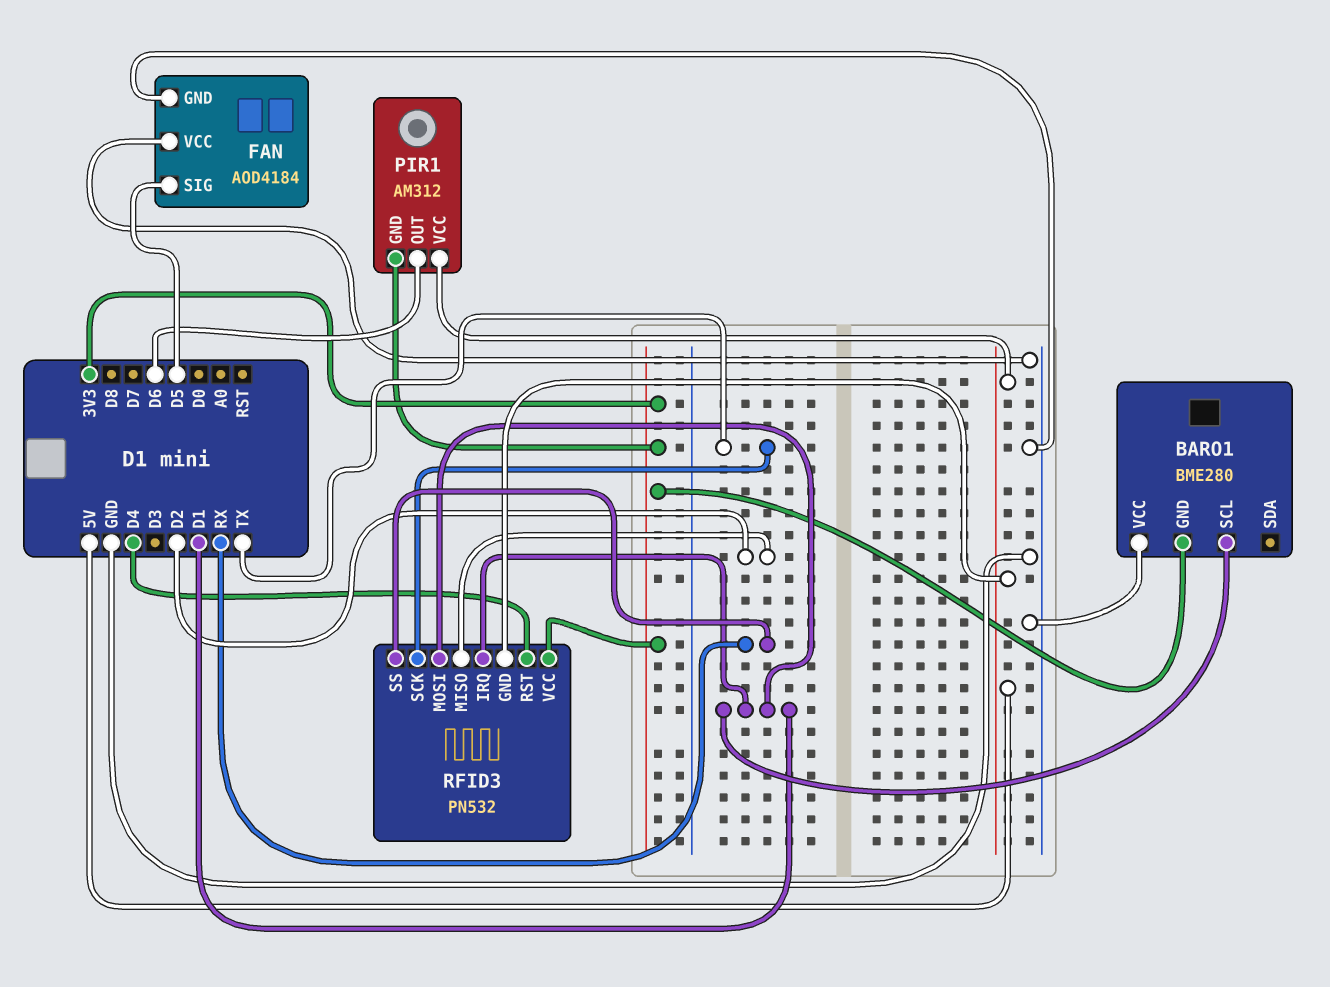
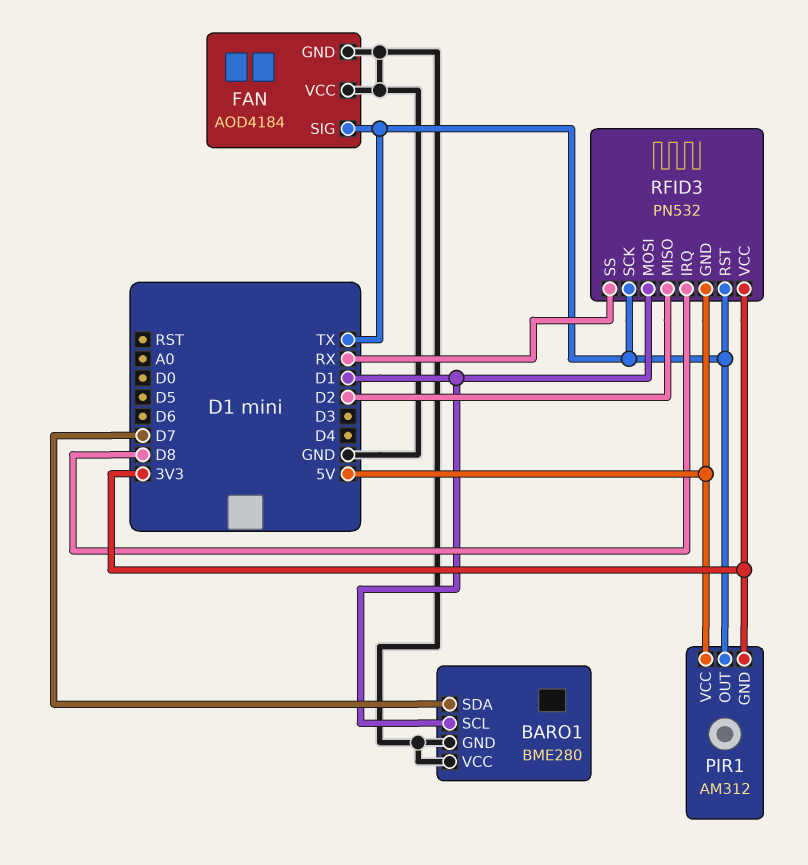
BARO1 pin GND: 3V3 -> GND
BARO1 pin SDA: none -> D7
FAN pin SIG: D5 -> TX
PIR1 pin OUT: D6 -> TX
RFID3 pin IRQ: D1 -> D8
RFID3 pin RST: D4 -> TX

